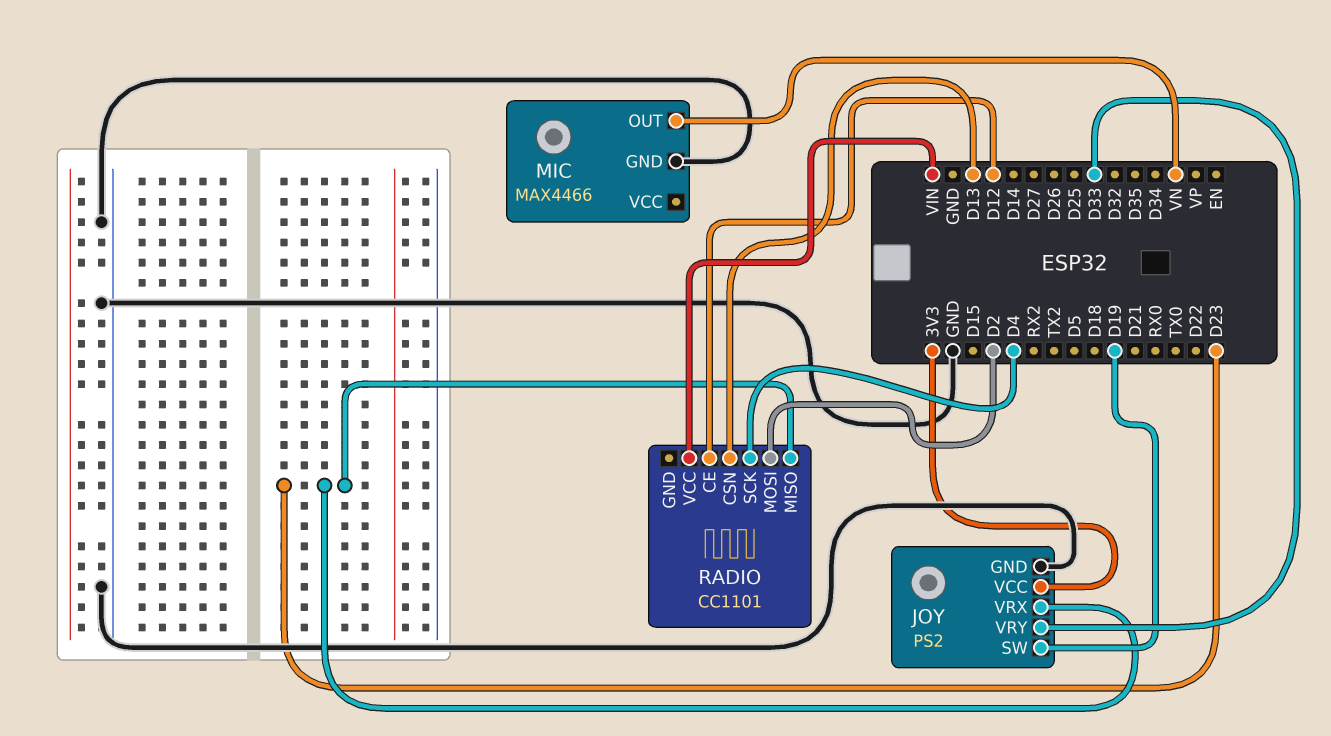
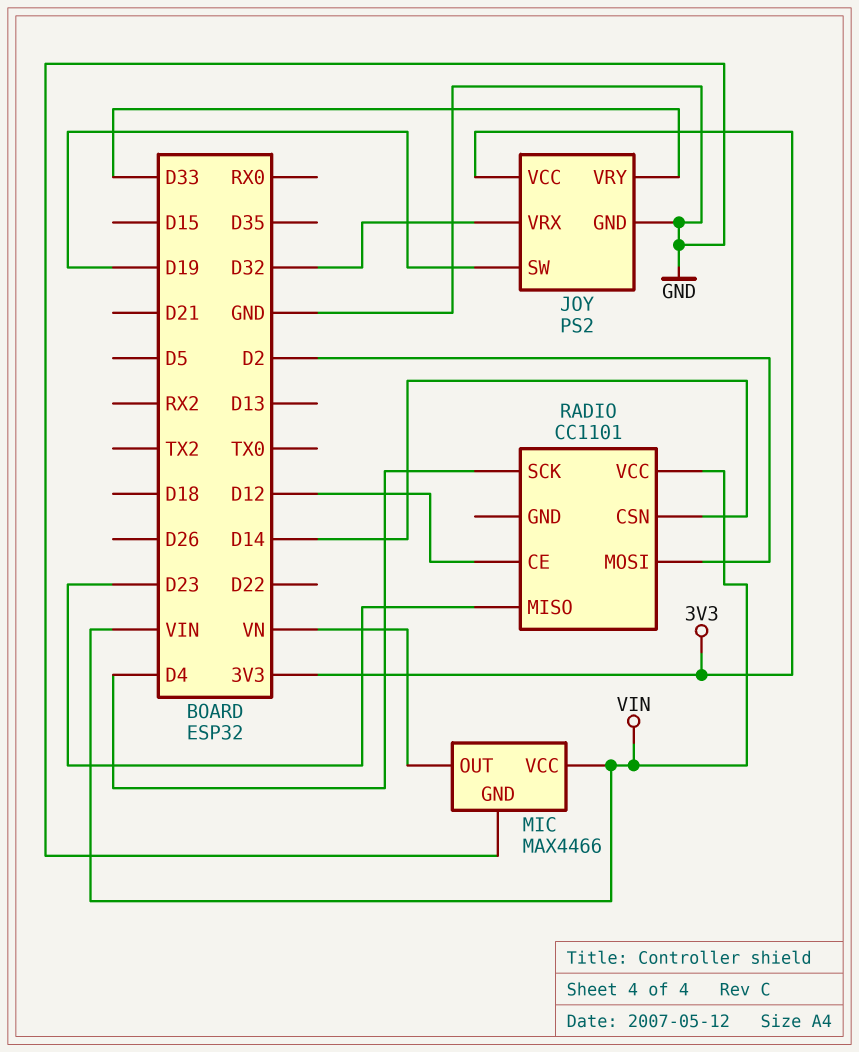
JOY pin VRX: D23 -> D32
MIC pin VCC: none -> VIN
RADIO pin CSN: D13 -> D14

